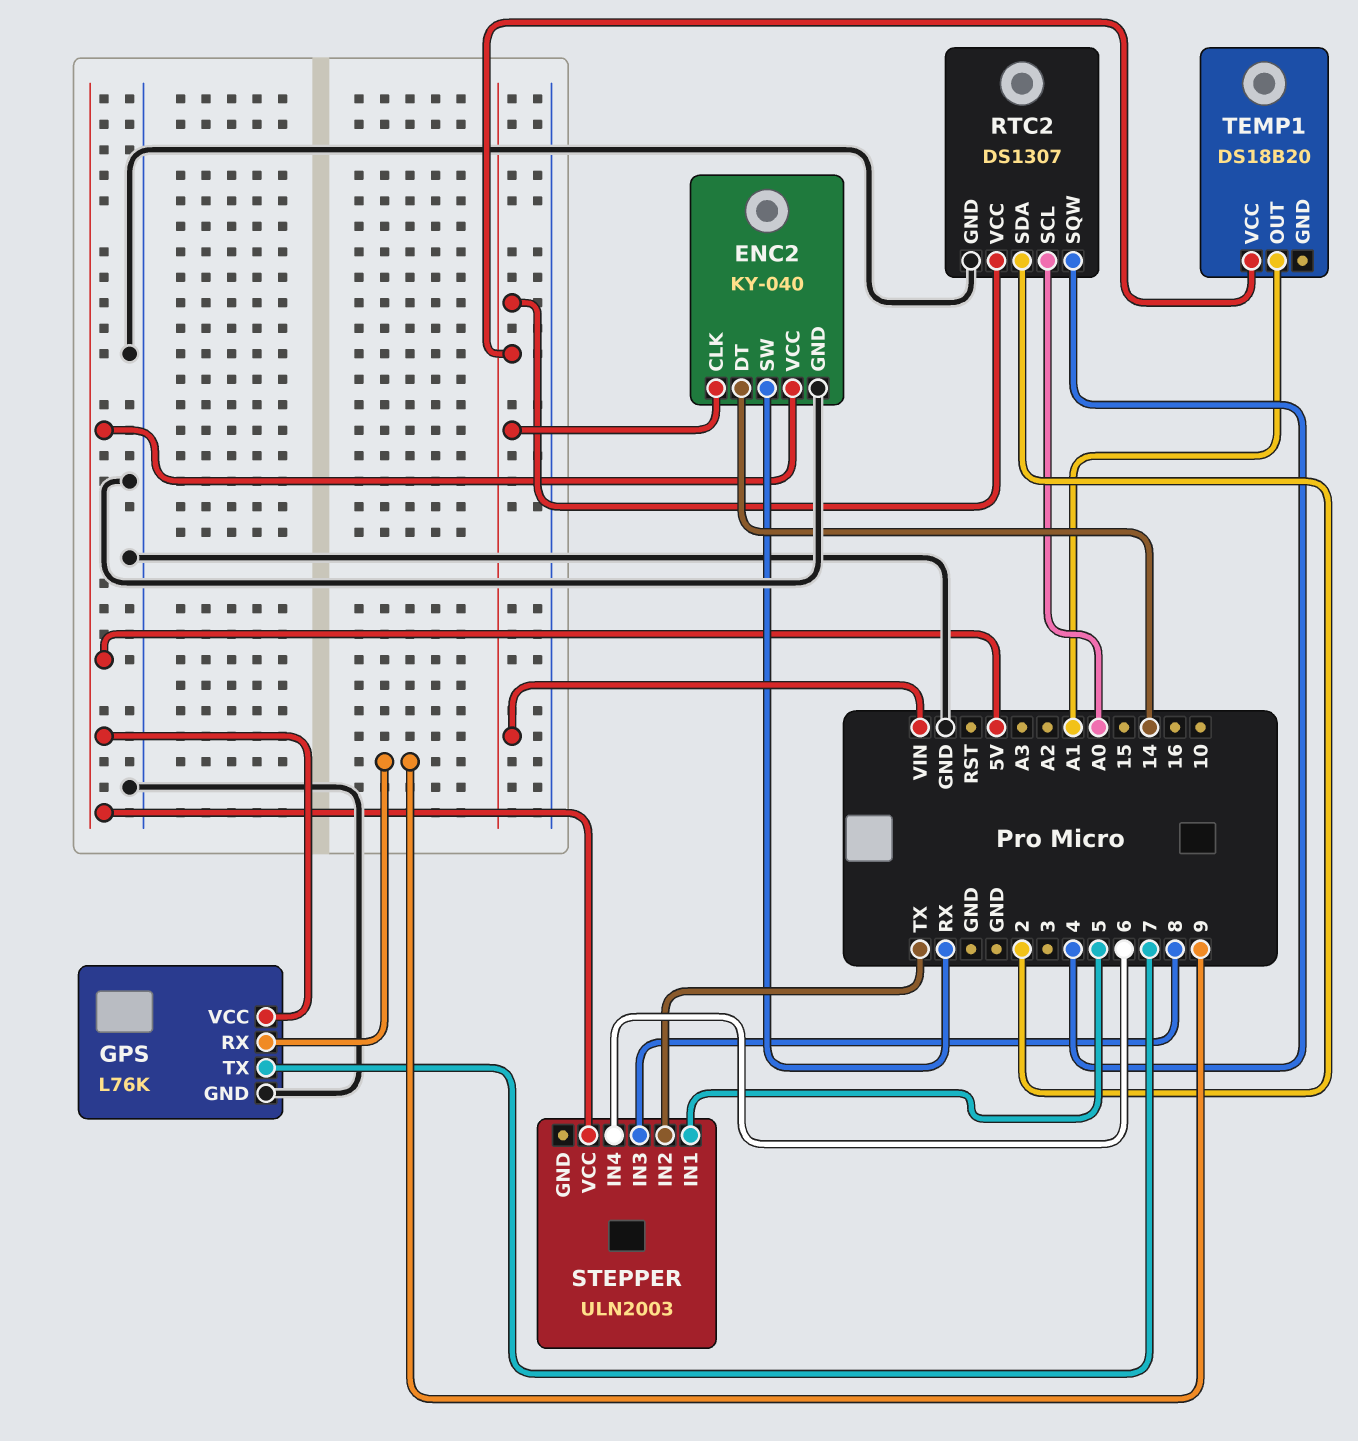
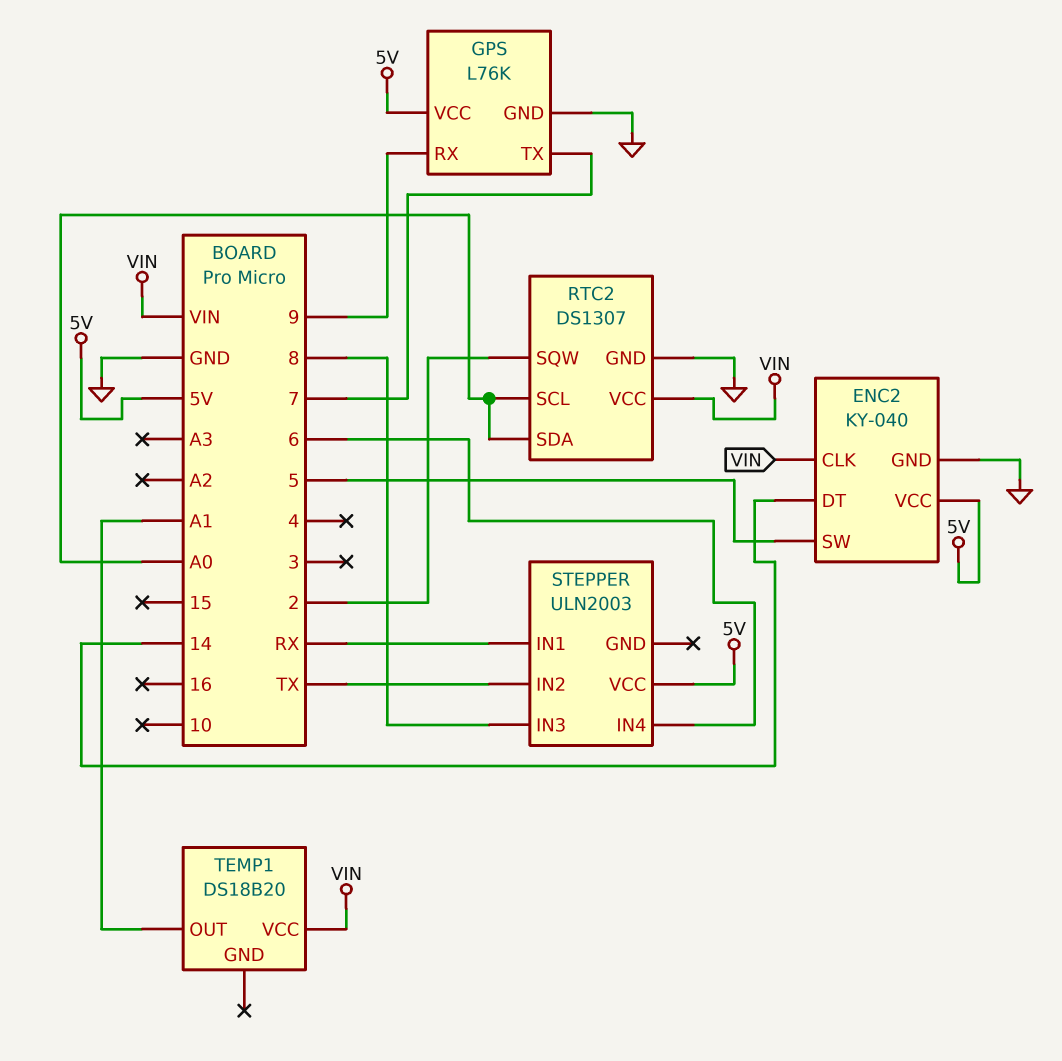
ENC2 pin SW: RX -> 5
RTC2 pin SDA: 2 -> A0
RTC2 pin SQW: 4 -> 2
STEPPER pin IN1: 5 -> RX

